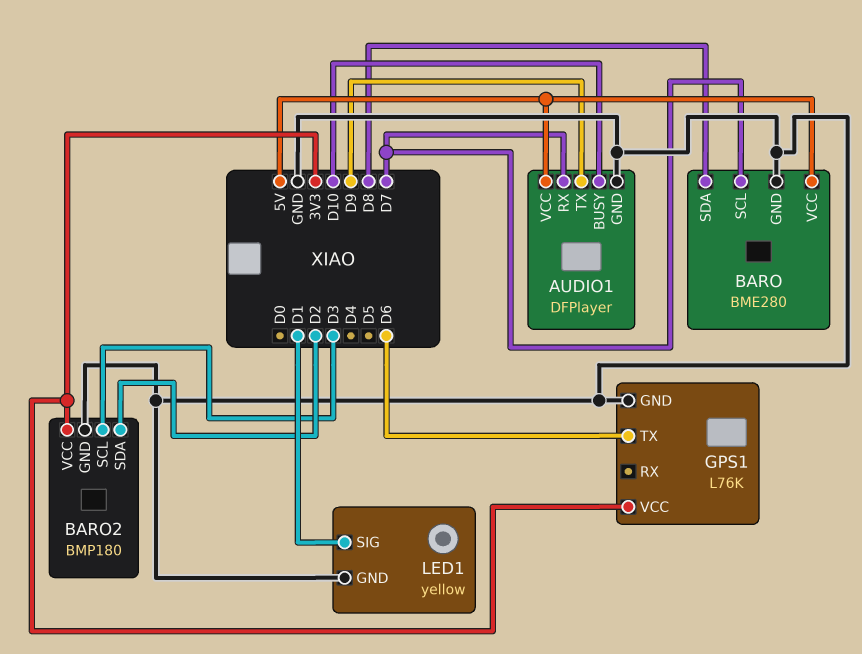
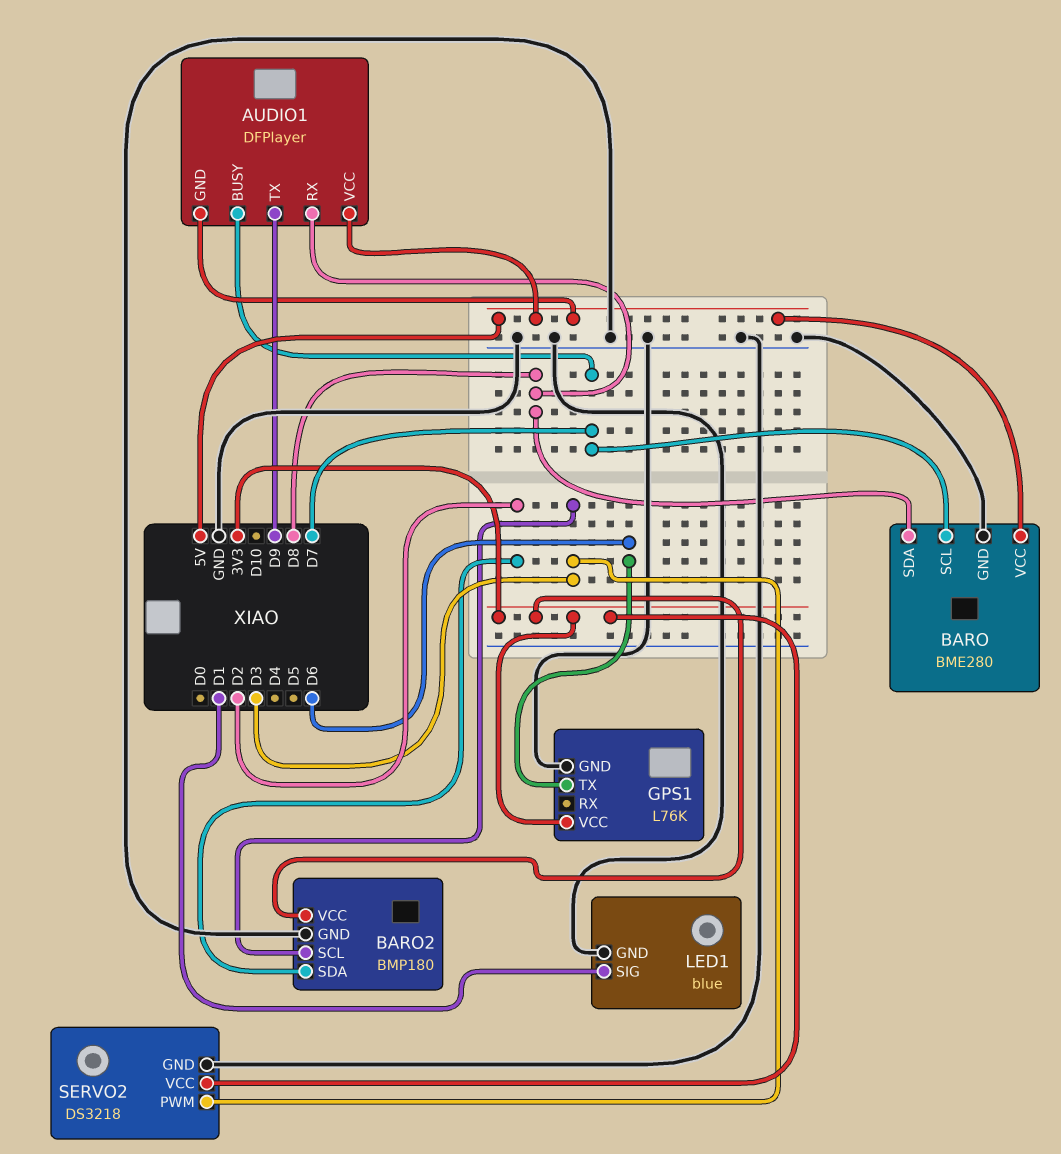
AUDIO1 pin BUSY: D10 -> D7
AUDIO1 pin GND: GND -> 5V
AUDIO1 pin RX: D7 -> D8
LED1: yellow -> blue
SERVO2: none -> DS3218
SERVO2 pin GND: none -> GND
SERVO2 pin PWM: none -> D3
SERVO2 pin VCC: none -> 3V3

